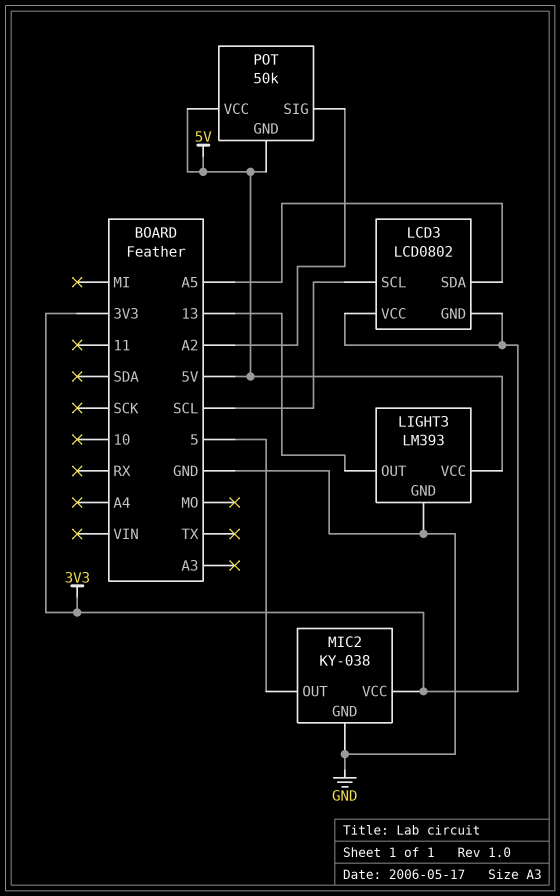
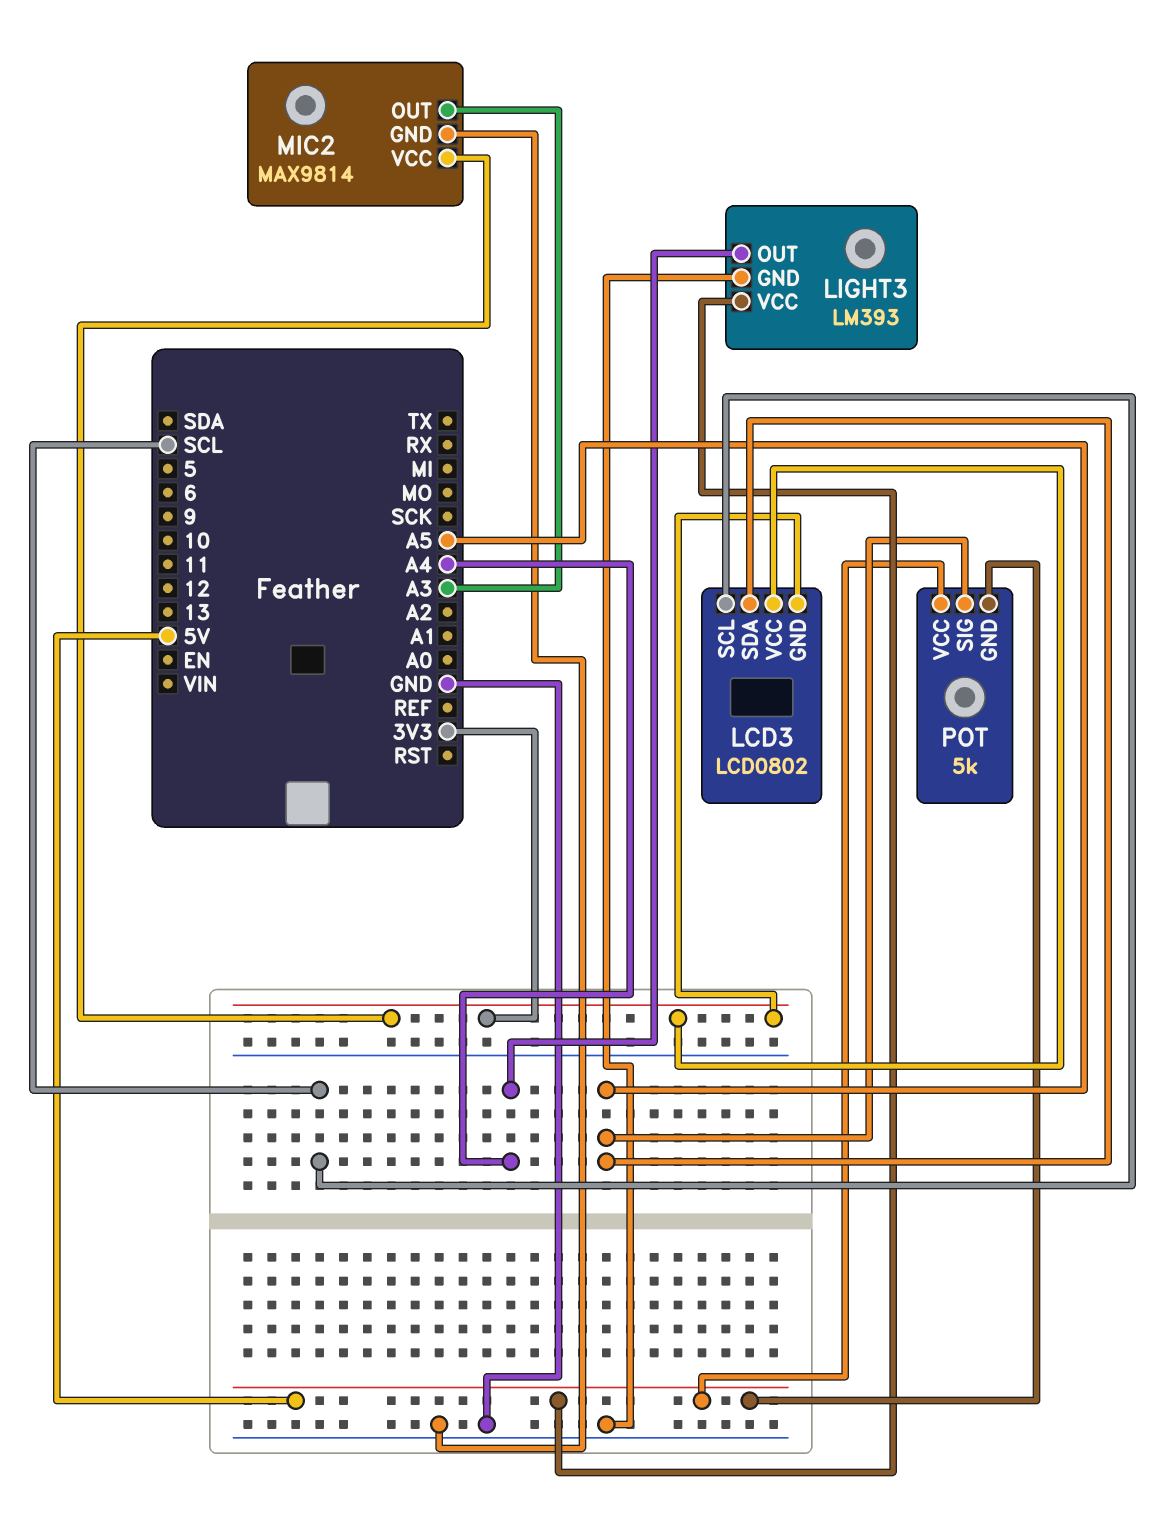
LIGHT3 pin OUT: 13 -> A4
MIC2: KY-038 -> MAX9814
MIC2 pin OUT: 5 -> A3
POT: 50k -> 5k
POT pin SIG: A2 -> A5

